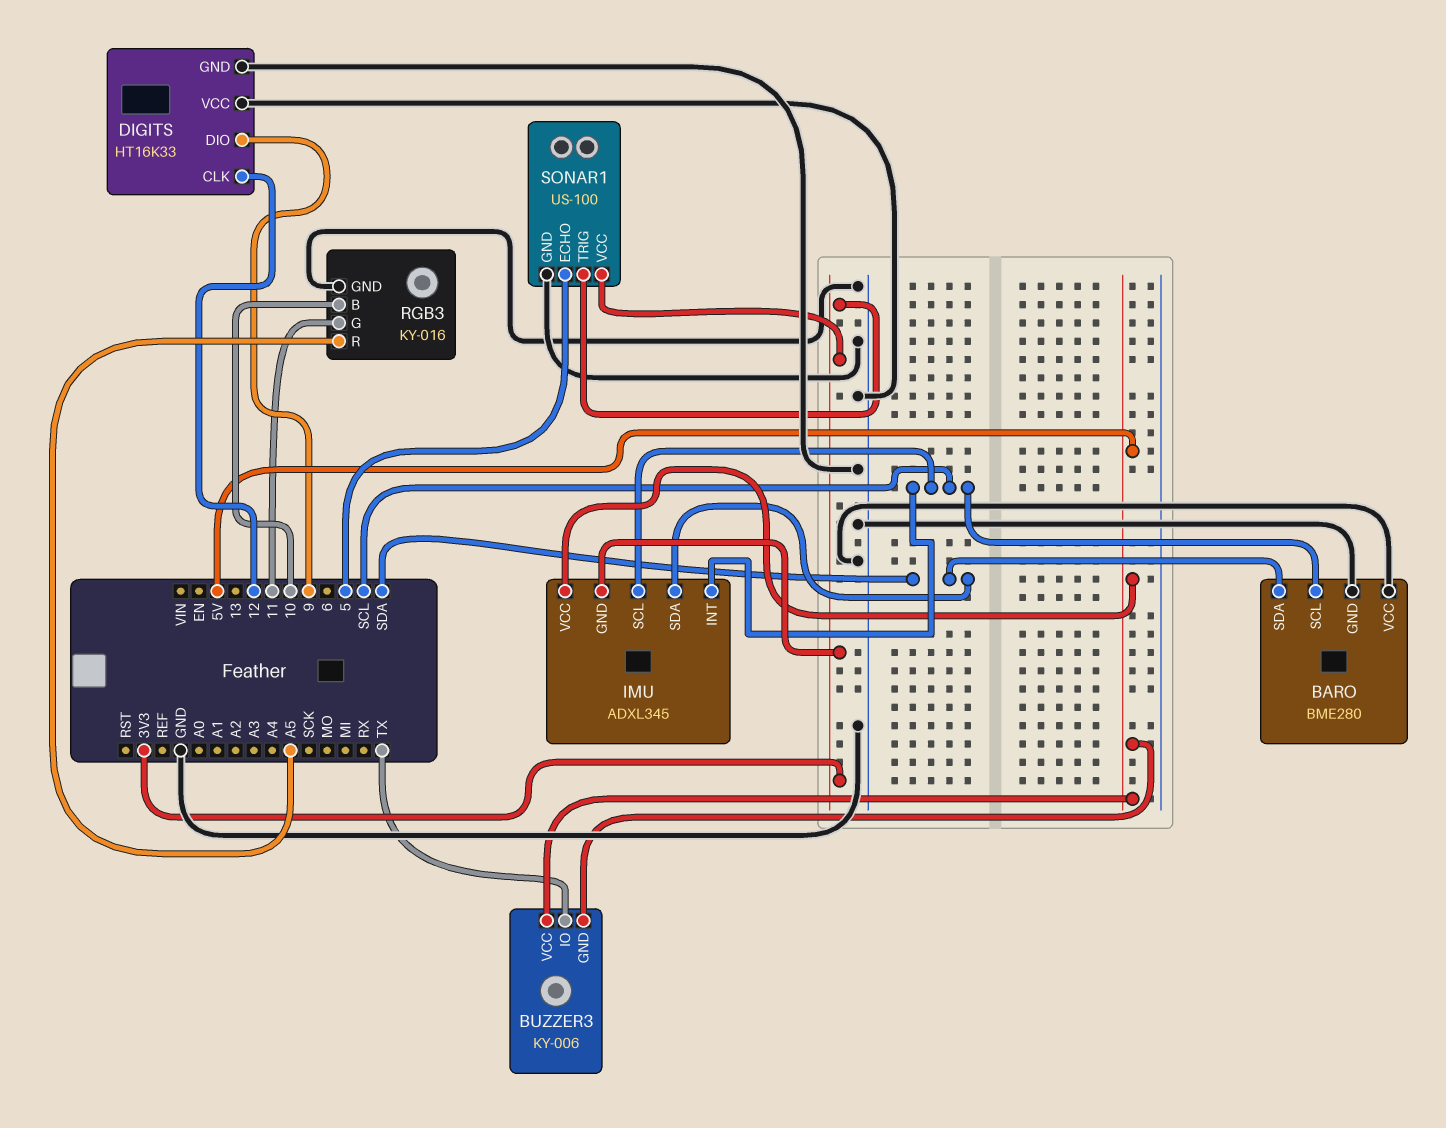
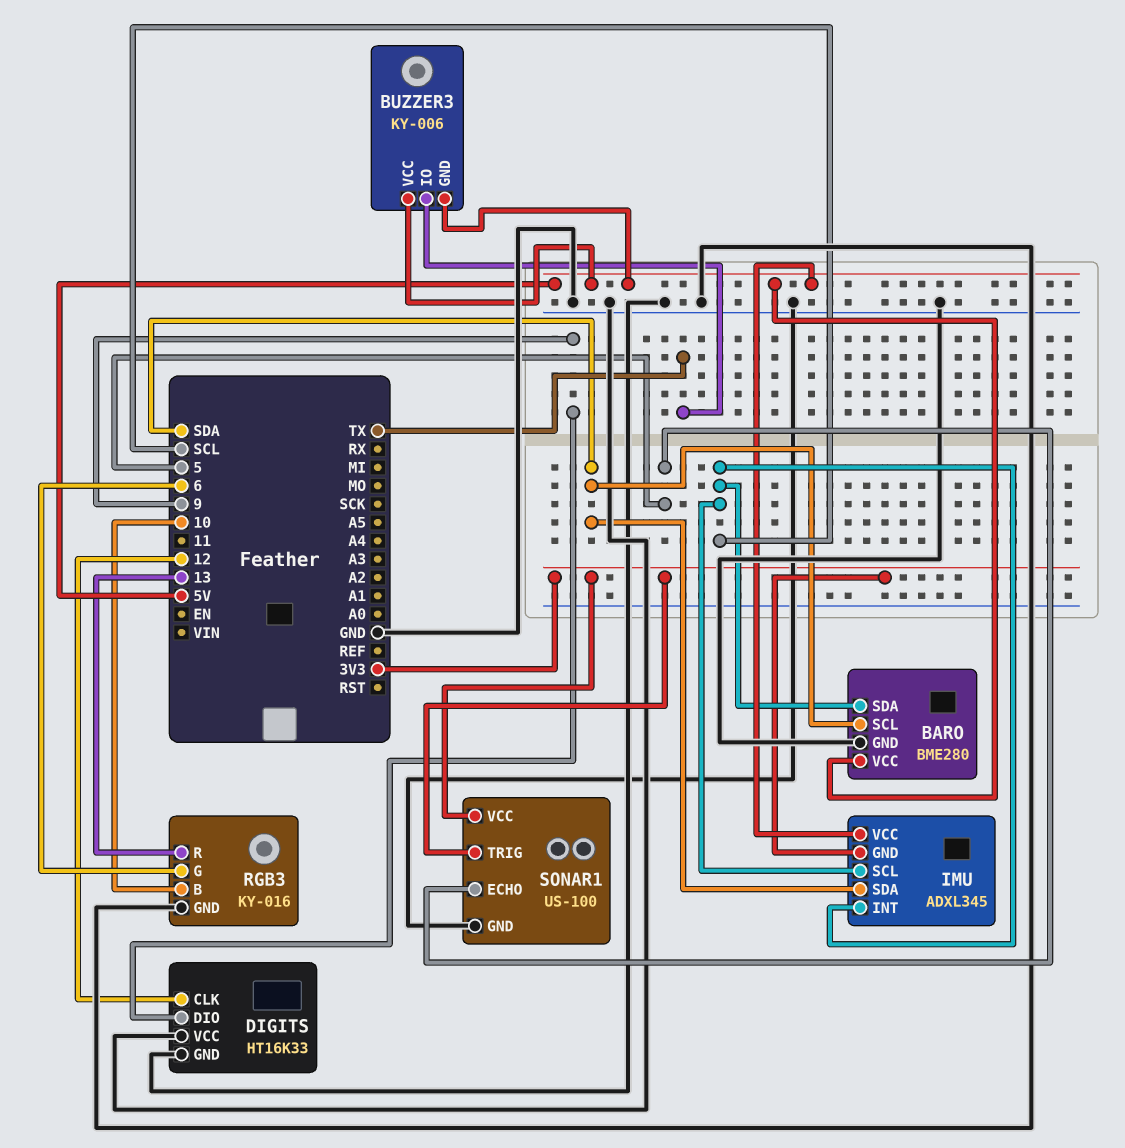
BARO pin SCL: SCL -> SDA
BARO pin SDA: SDA -> SCL
BARO pin VCC: GND -> 5V
RGB3 pin G: 11 -> 6
RGB3 pin R: A5 -> 13

